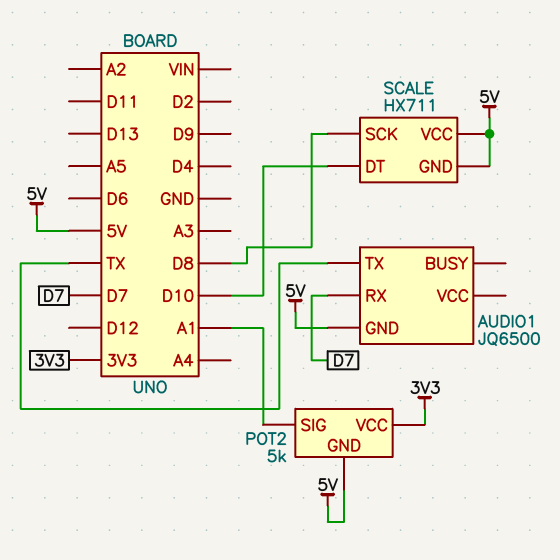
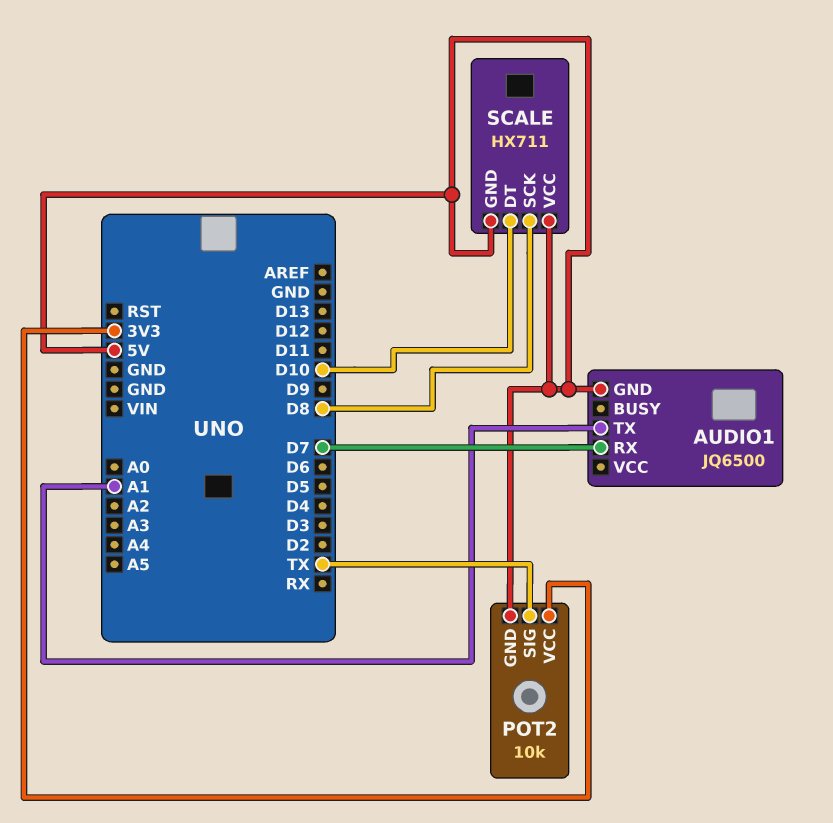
AUDIO1 pin TX: TX -> A1
POT2: 5k -> 10k
POT2 pin SIG: A1 -> TX

